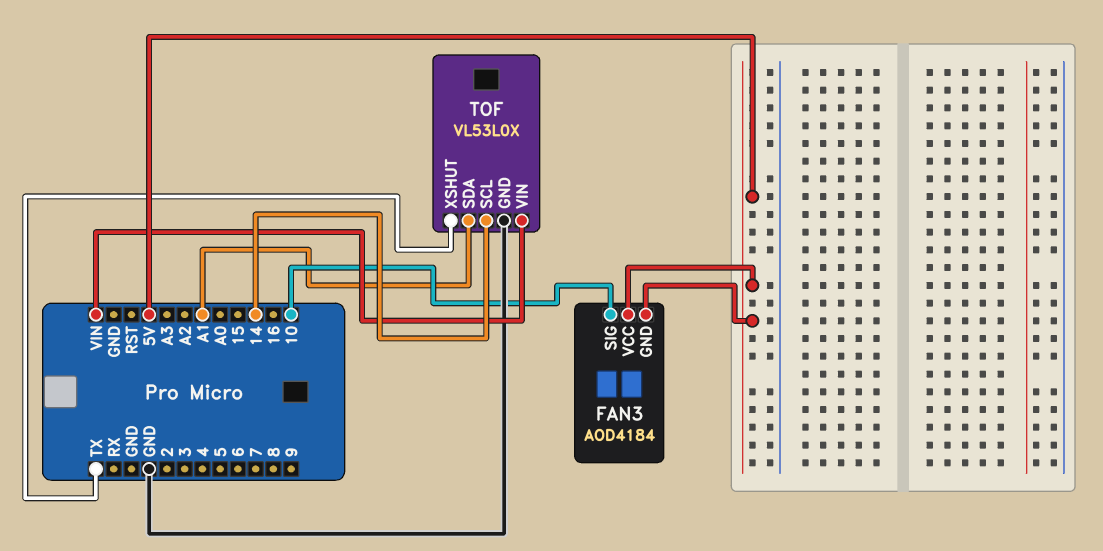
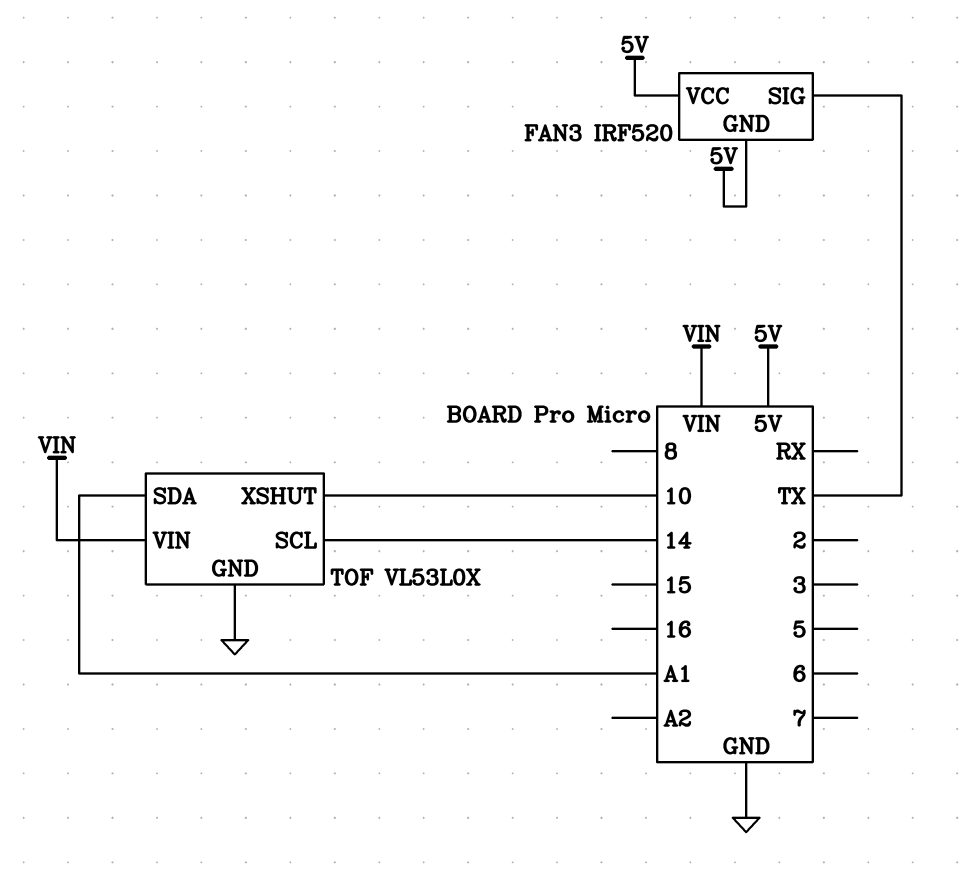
FAN3: AOD4184 -> IRF520
FAN3 pin SIG: 10 -> TX
TOF pin XSHUT: TX -> 10

